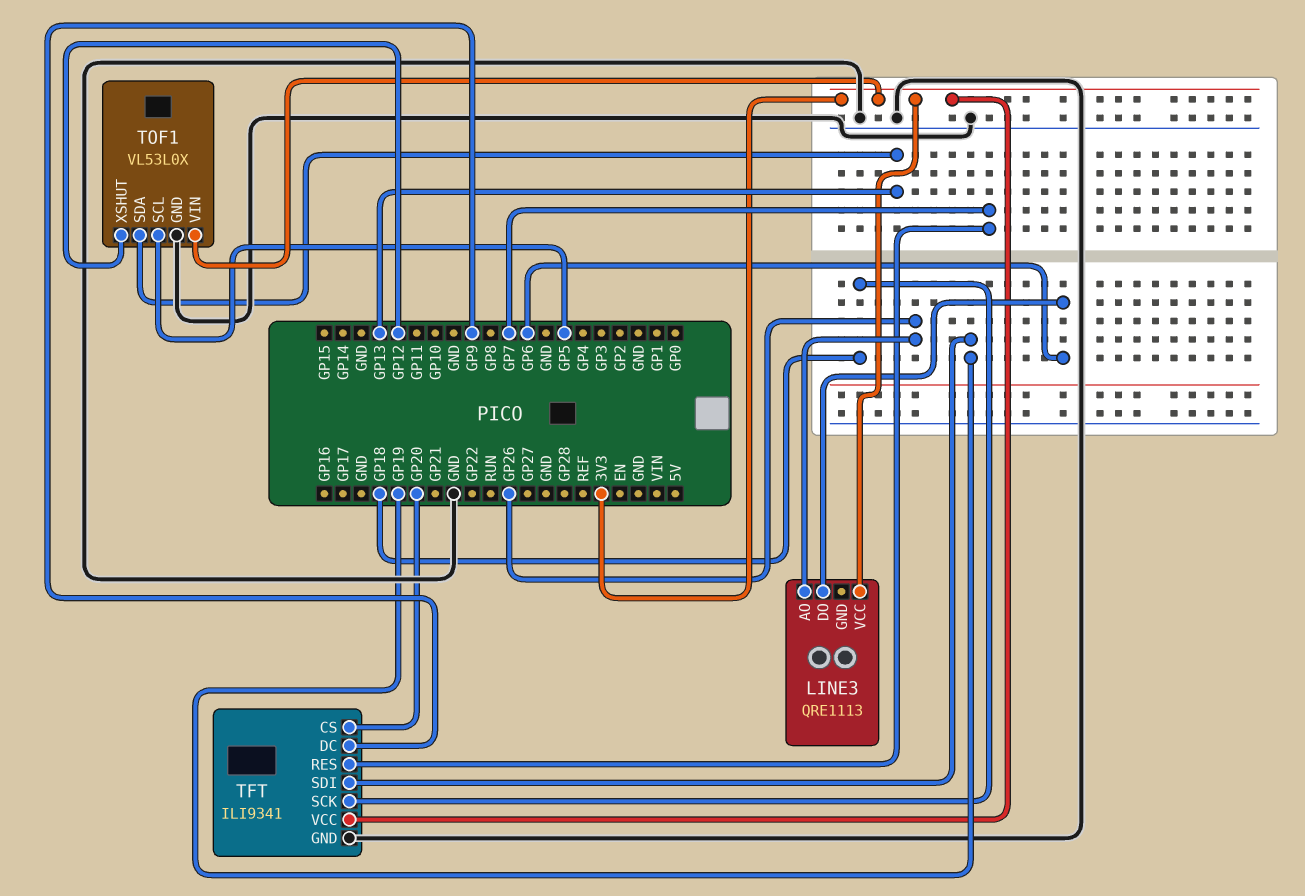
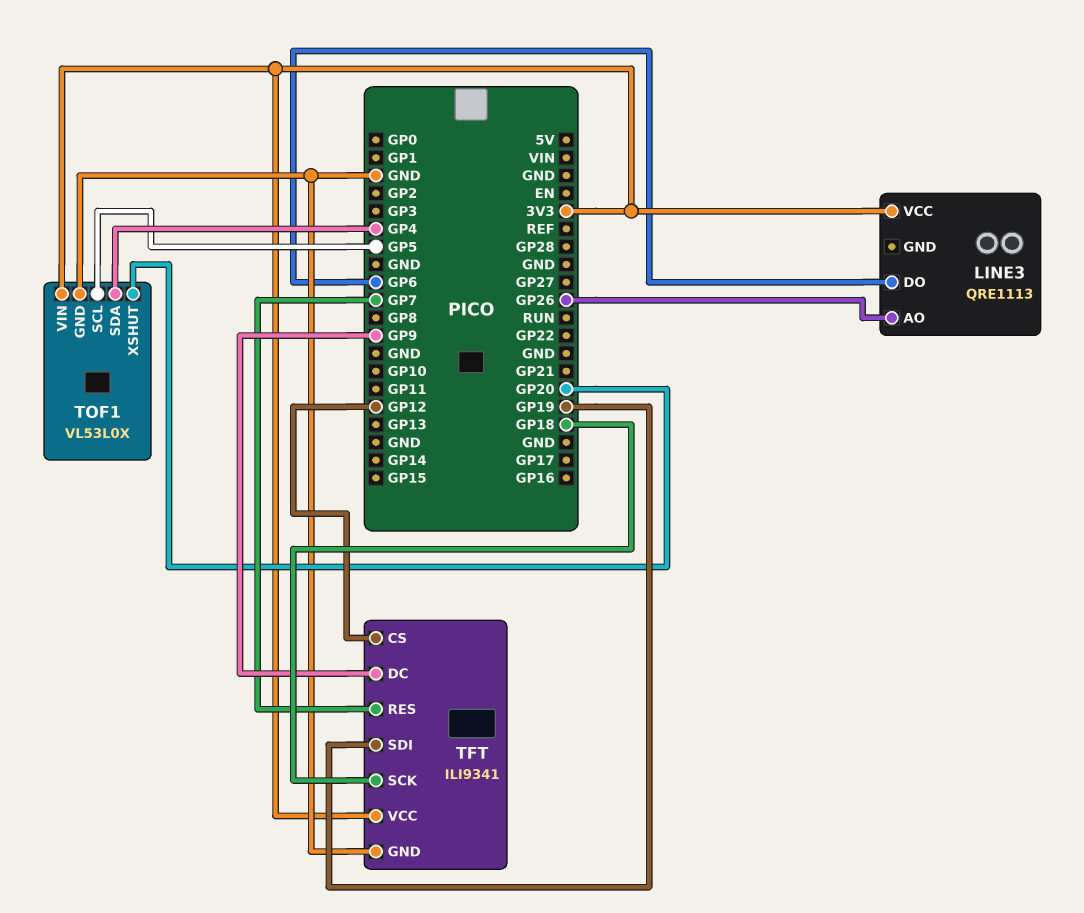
TFT pin CS: GP20 -> GP12
TOF1 pin SDA: GP13 -> GP4
TOF1 pin XSHUT: GP12 -> GP20

